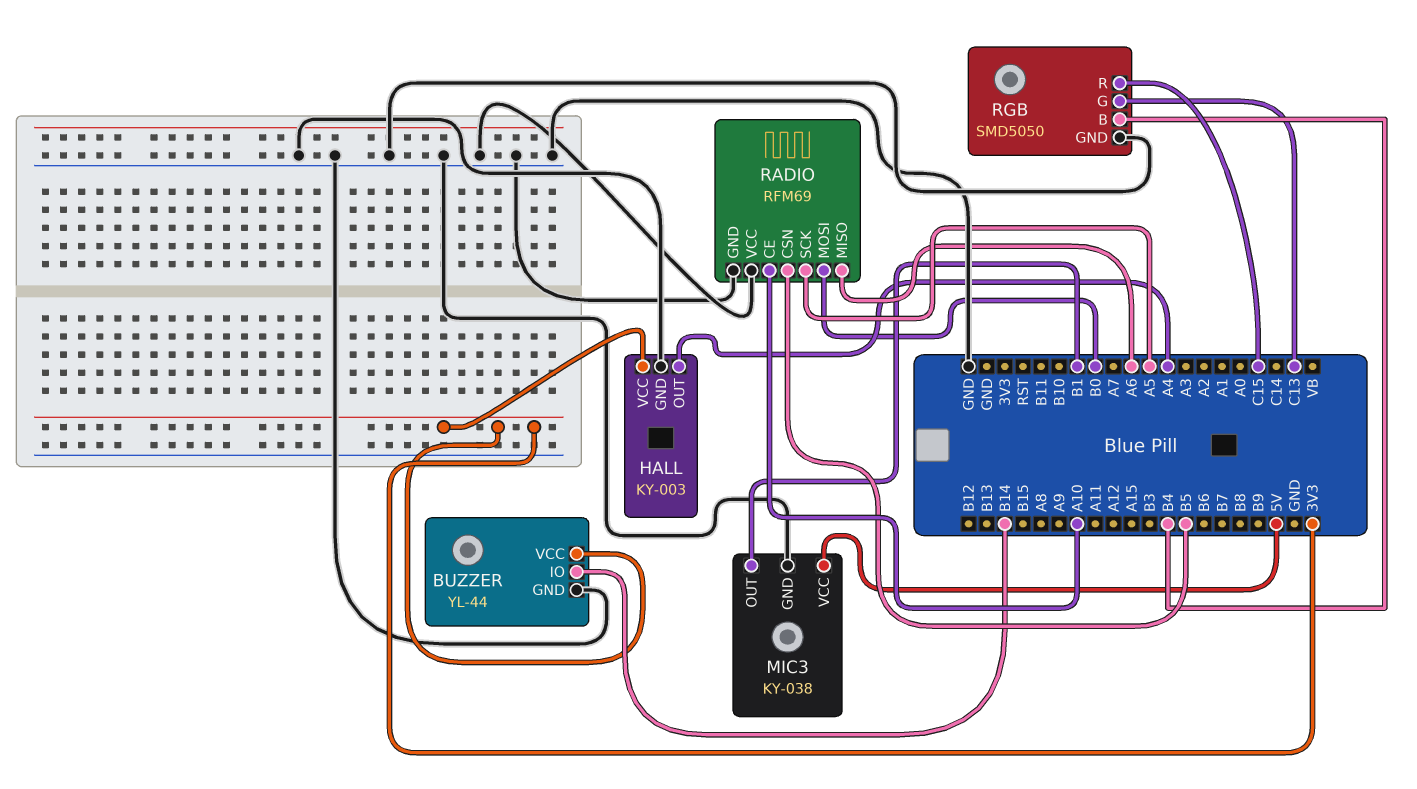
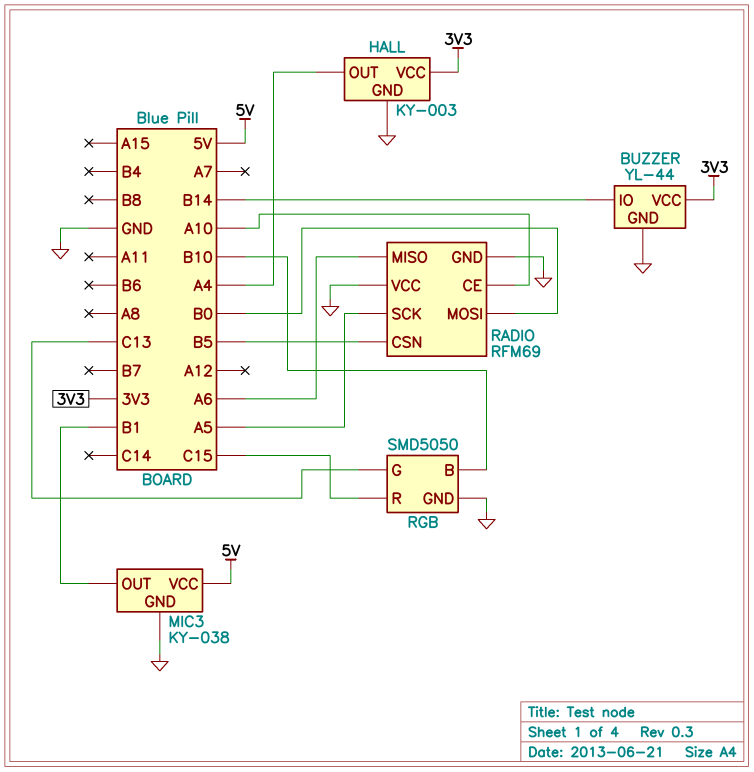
RGB pin B: B4 -> B10

